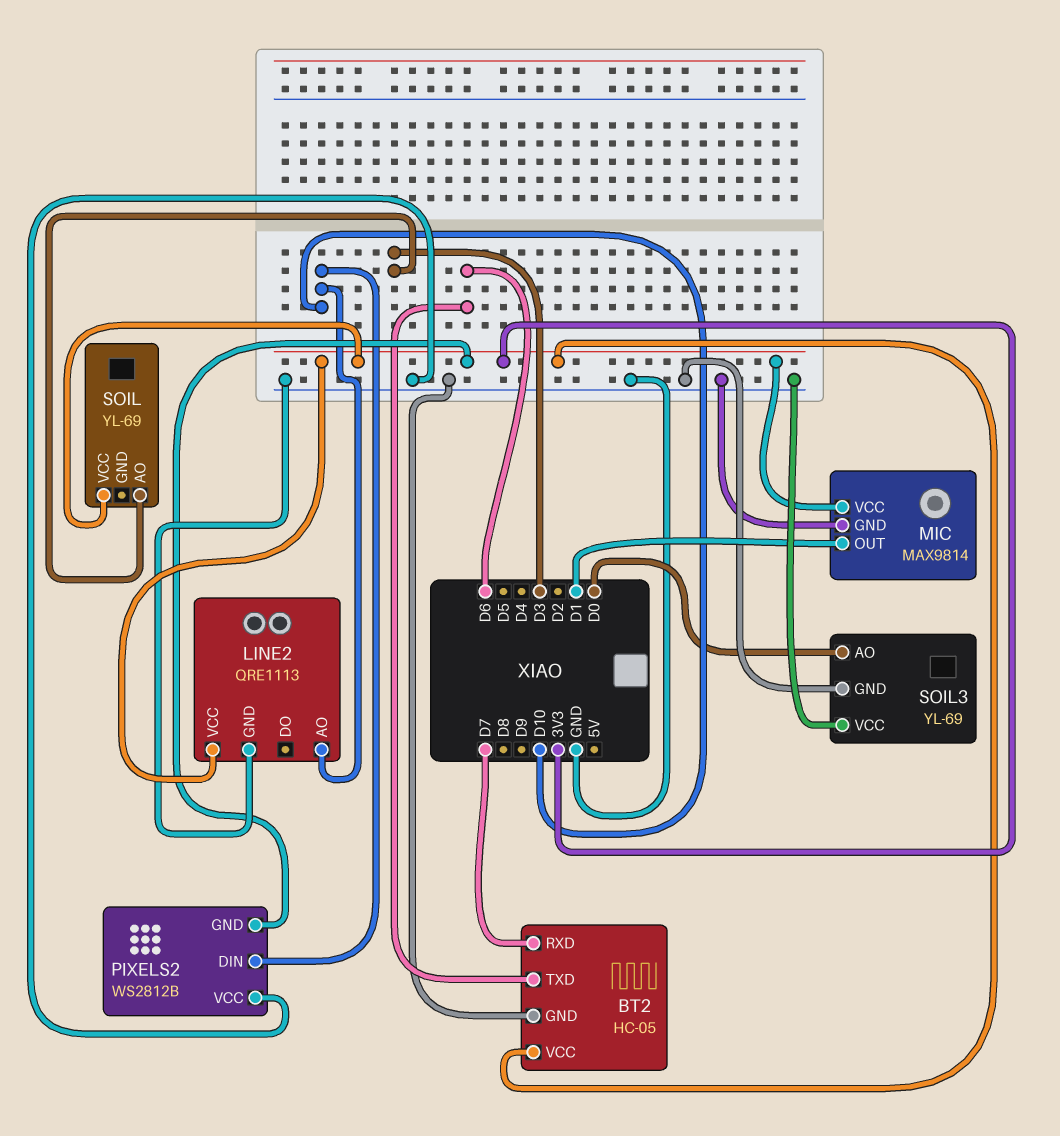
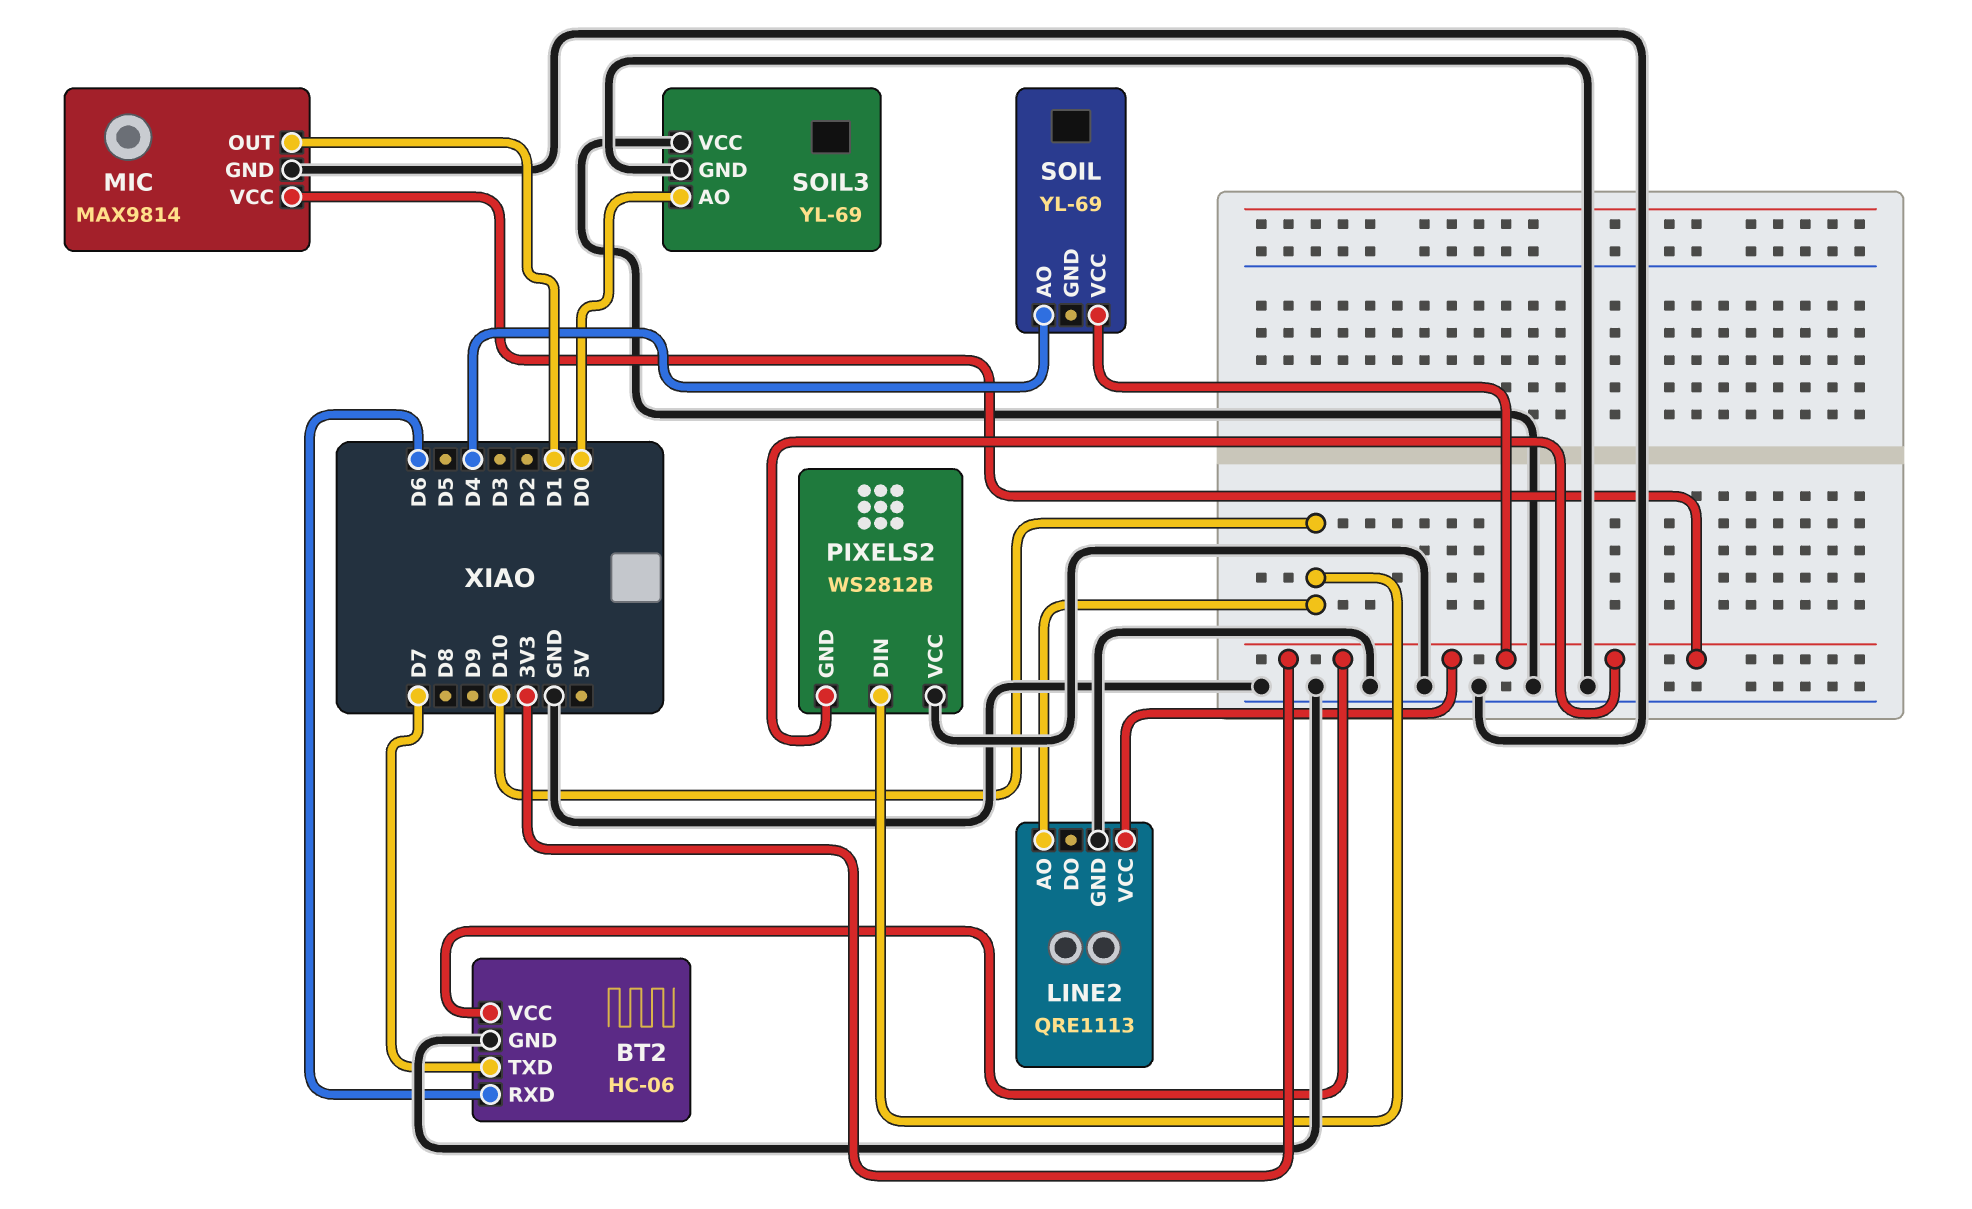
BT2: HC-05 -> HC-06
BT2 pin RXD: D7 -> D6
BT2 pin TXD: D6 -> D7
SOIL pin AO: D3 -> D4

